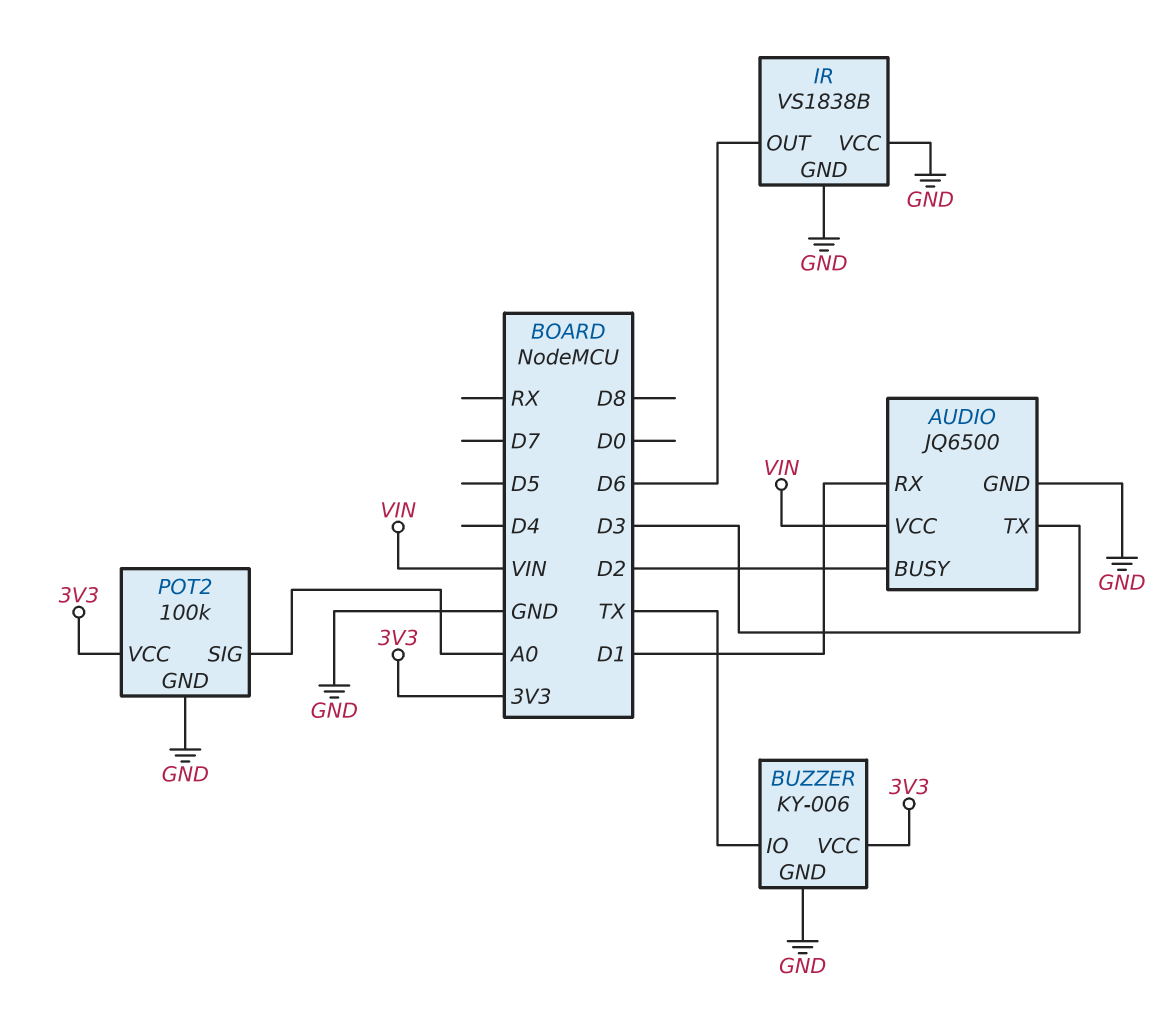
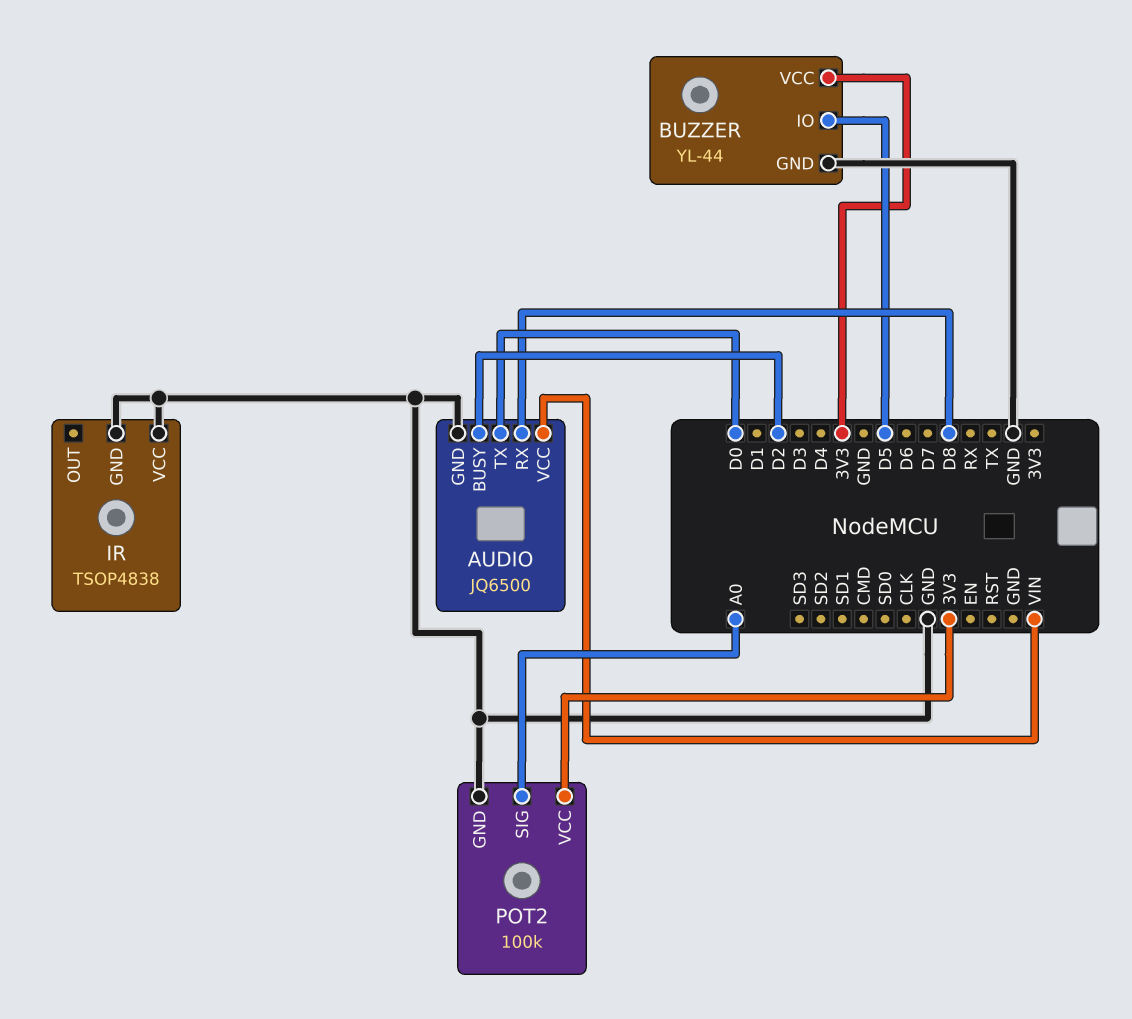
AUDIO pin RX: D1 -> D8
AUDIO pin TX: D3 -> D0
BUZZER: KY-006 -> YL-44
BUZZER pin IO: TX -> D5
IR: VS1838B -> TSOP4838
IR pin OUT: D6 -> none

